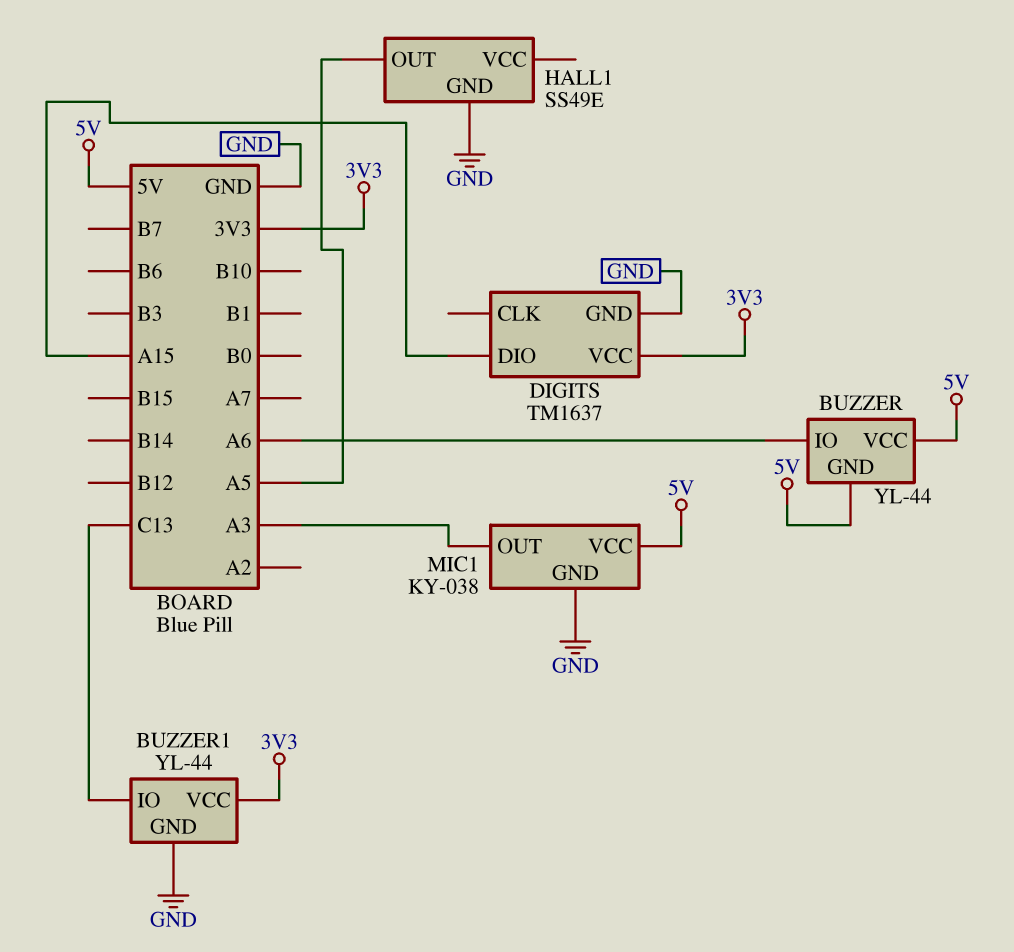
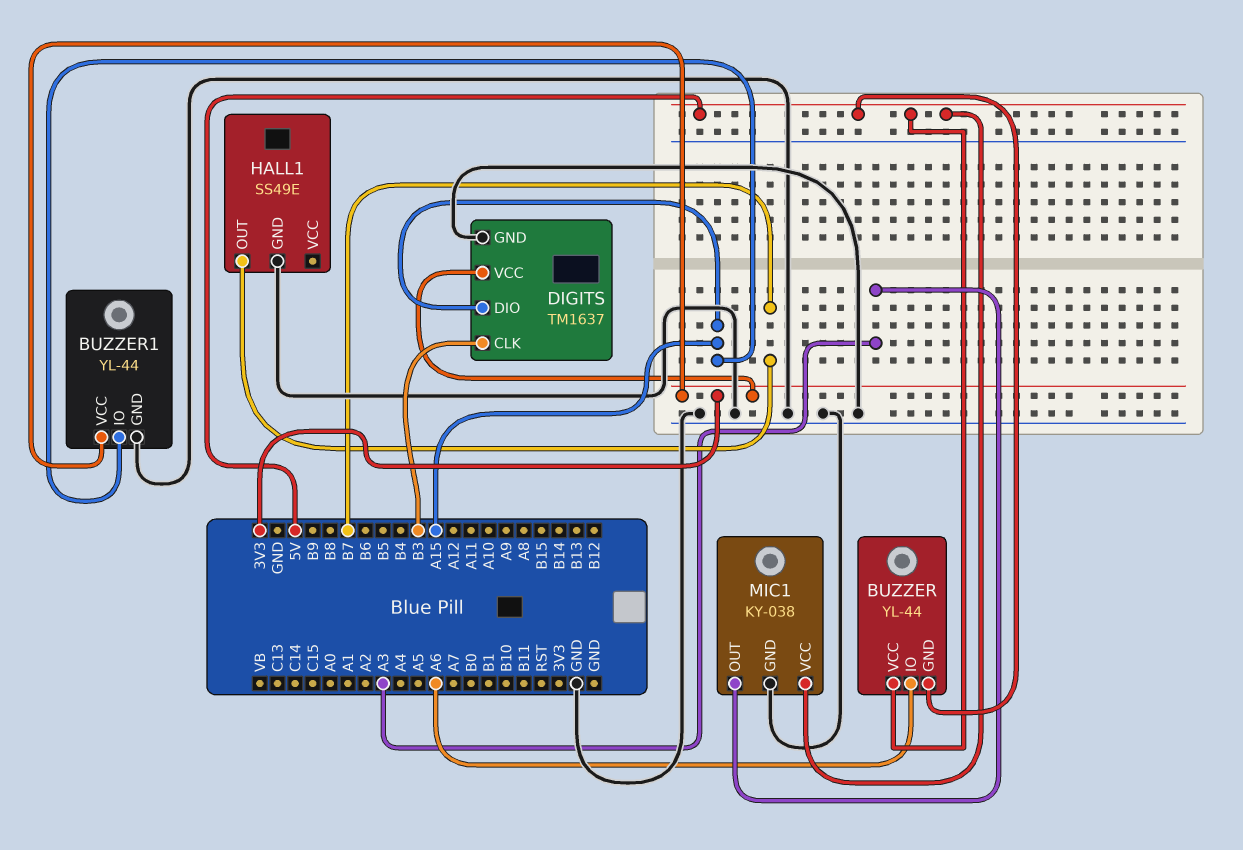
BUZZER1 pin IO: C13 -> A15
DIGITS pin CLK: none -> B3
HALL1 pin OUT: A5 -> B7

